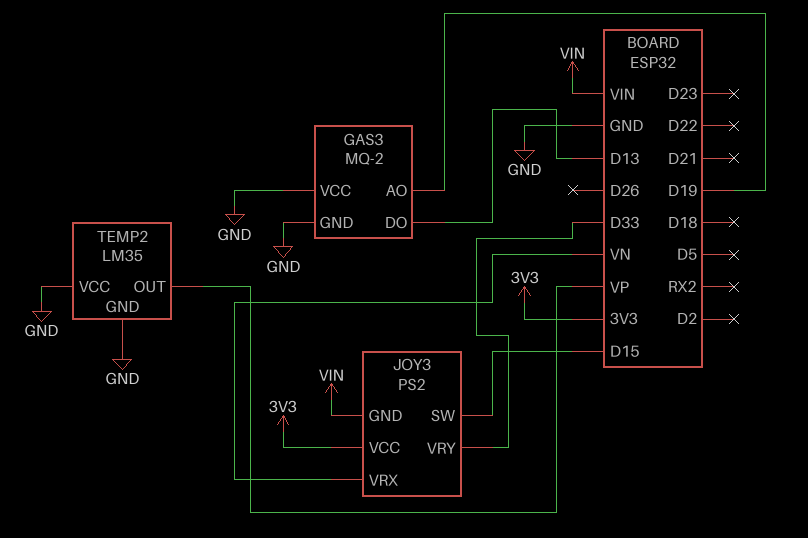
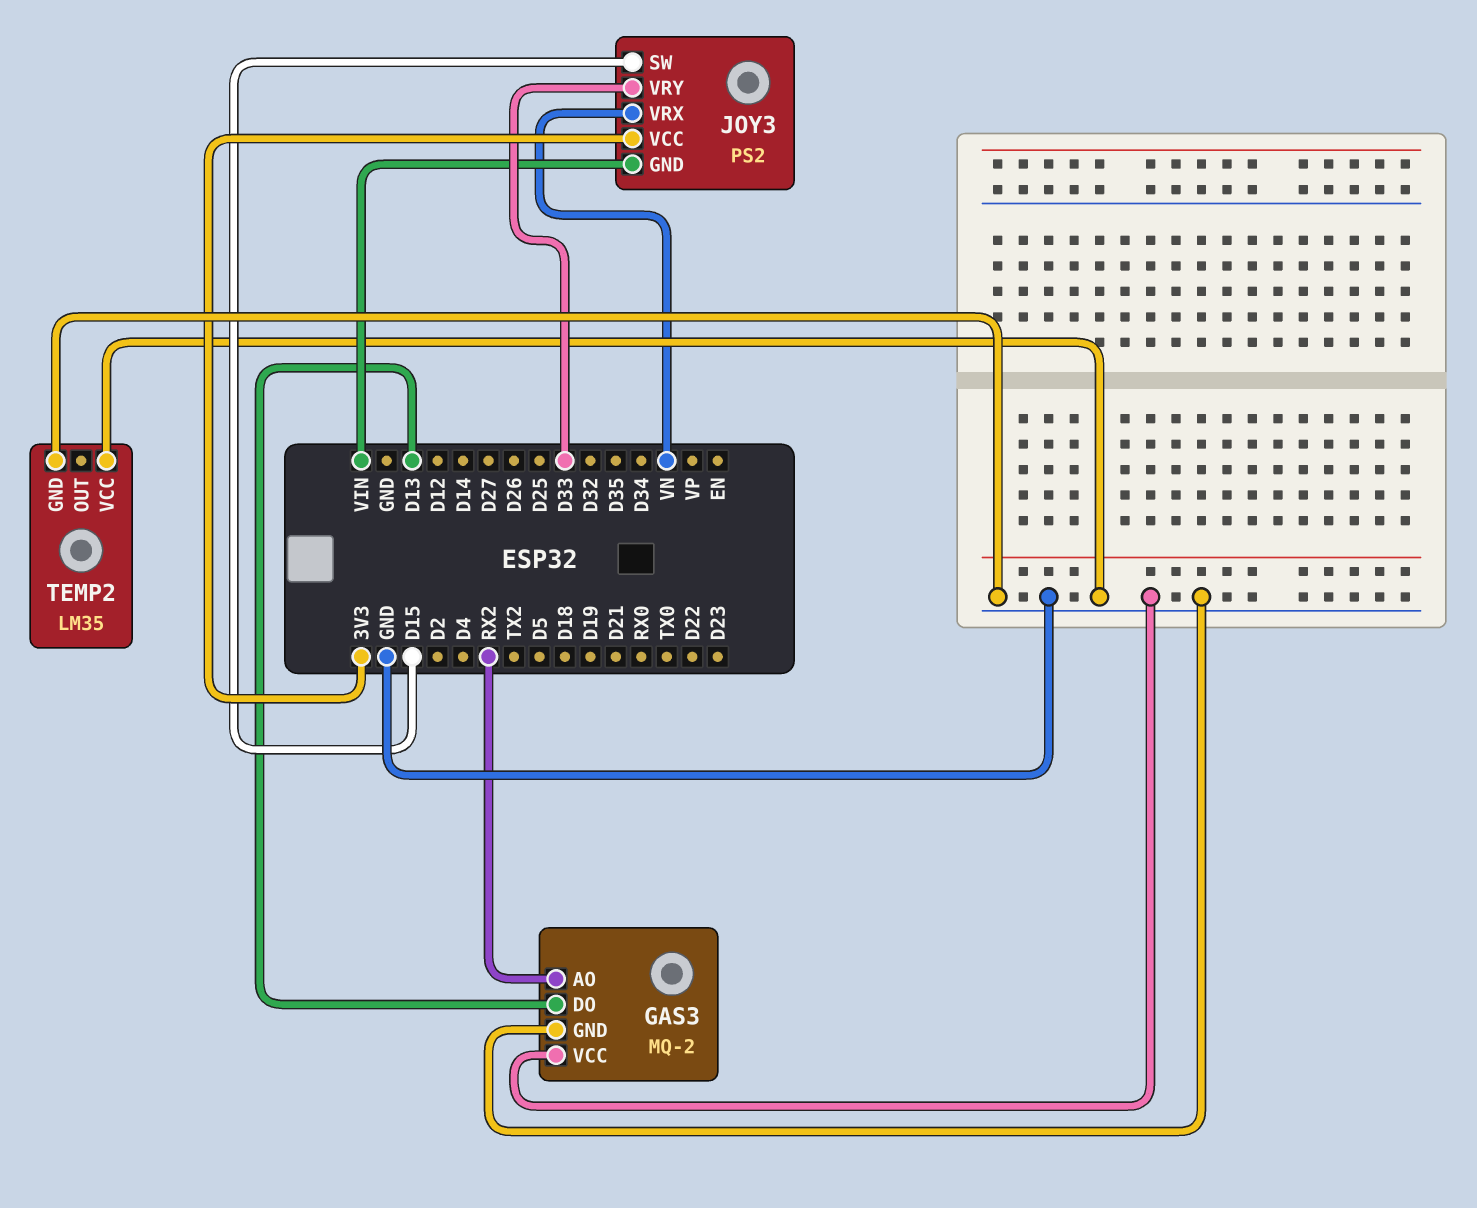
GAS3 pin AO: D19 -> RX2
TEMP2 pin OUT: VP -> none

